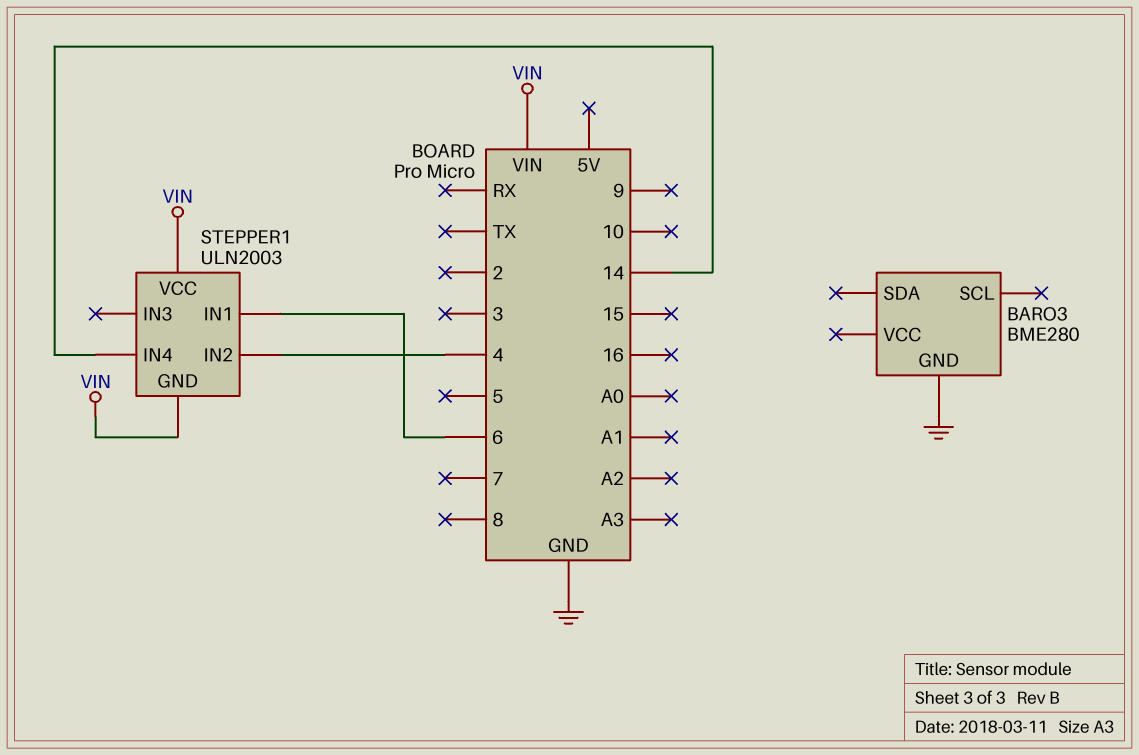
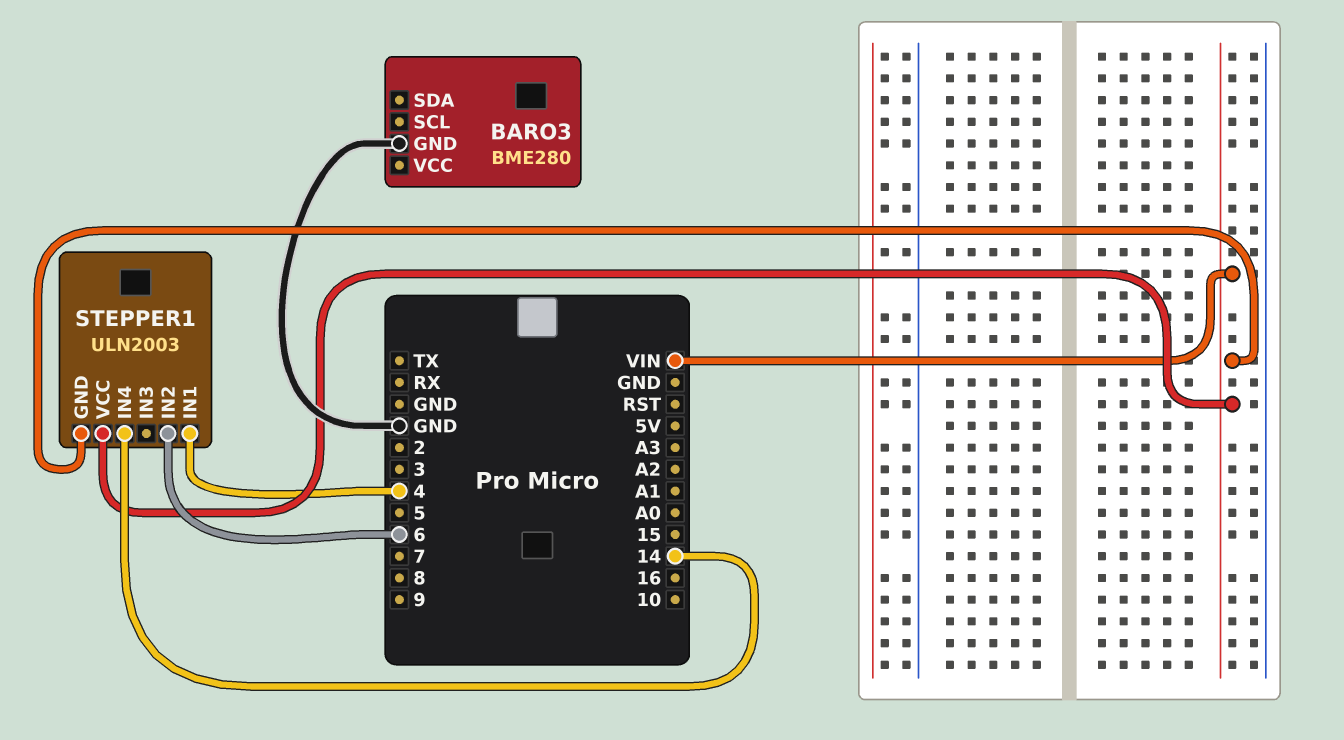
STEPPER1 pin IN1: 6 -> 4
STEPPER1 pin IN2: 4 -> 6

